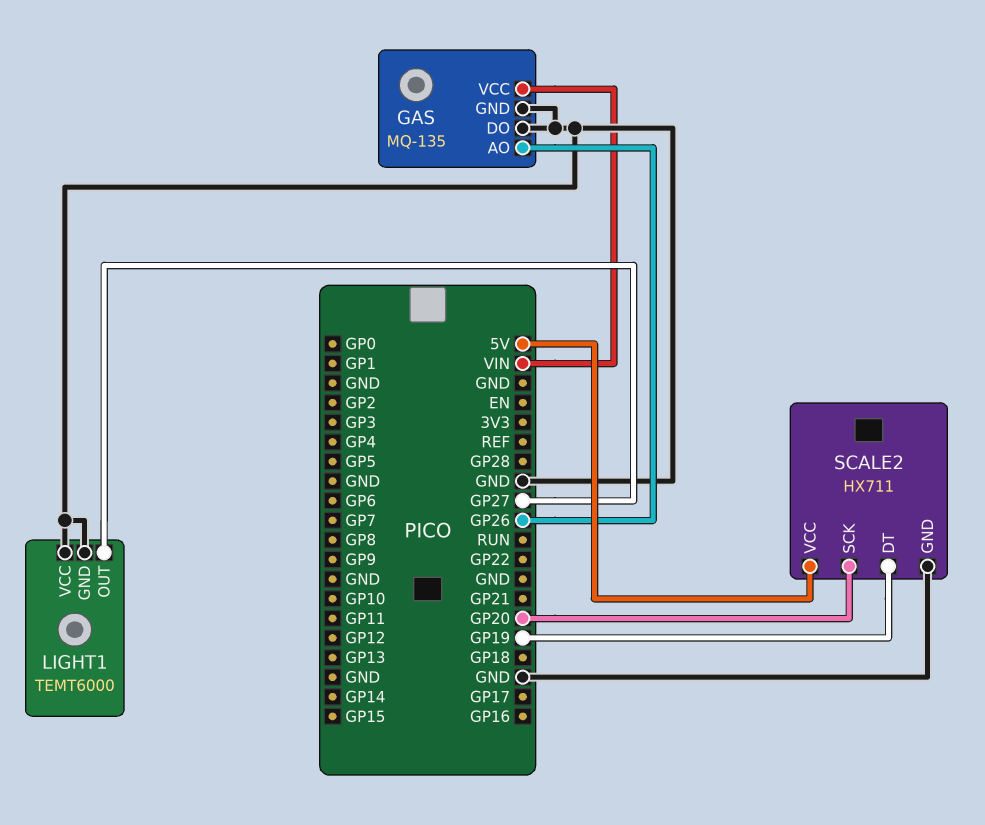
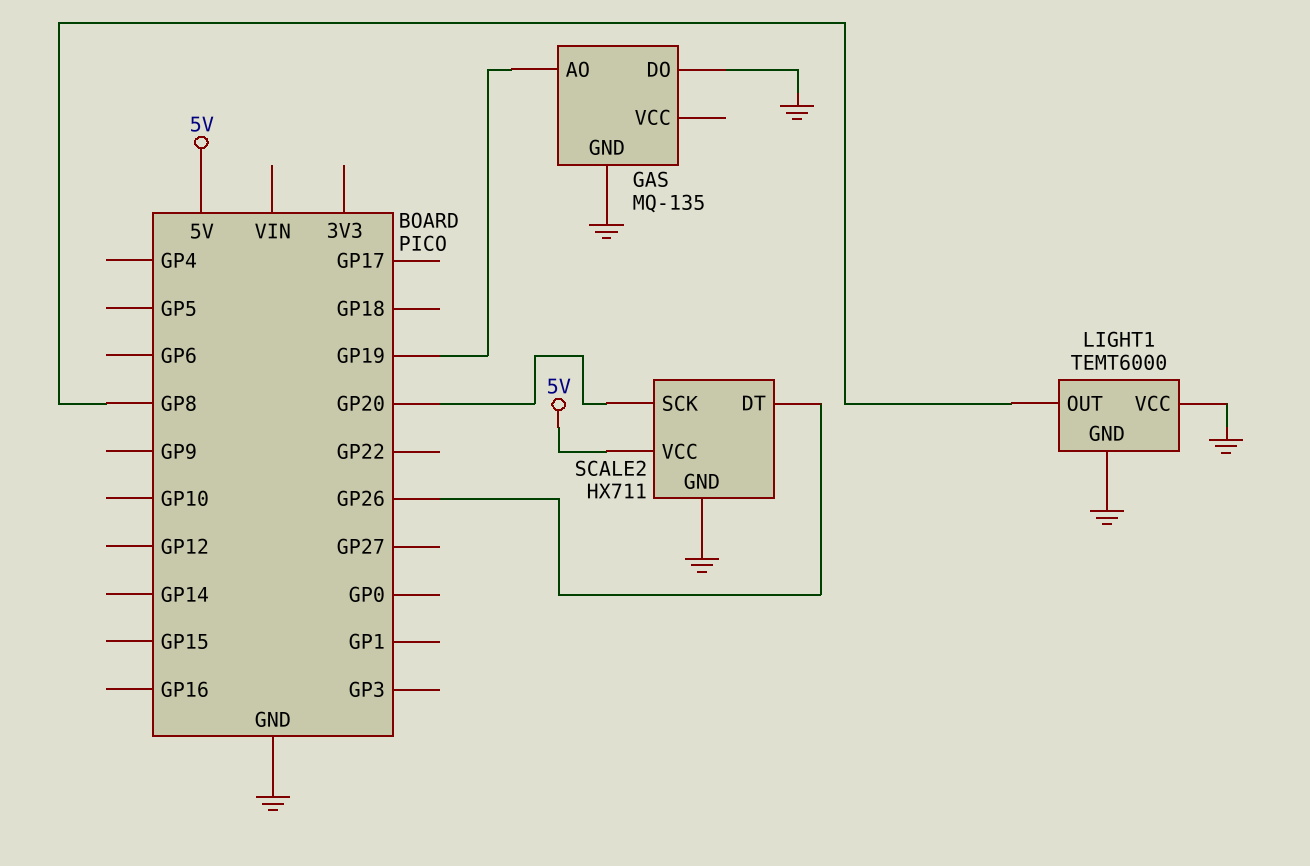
GAS pin AO: GP26 -> GP19
GAS pin VCC: VIN -> none
LIGHT1 pin OUT: GP27 -> GP8
SCALE2 pin DT: GP19 -> GP26

